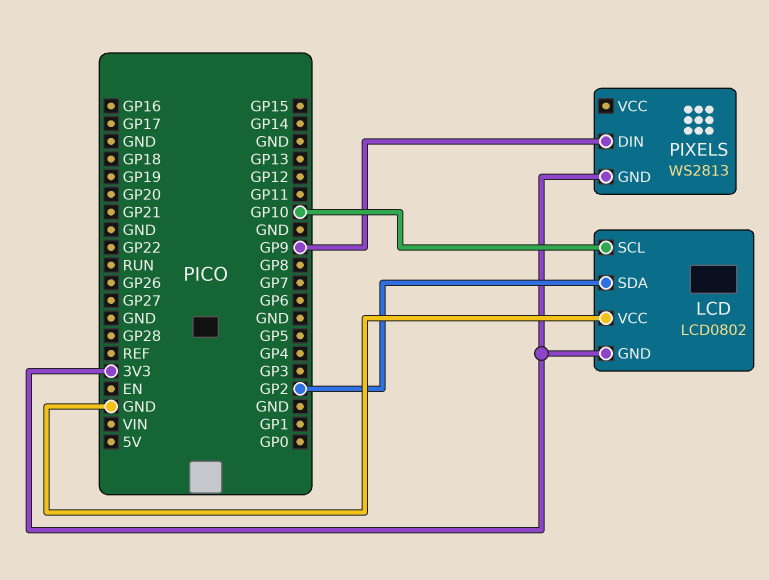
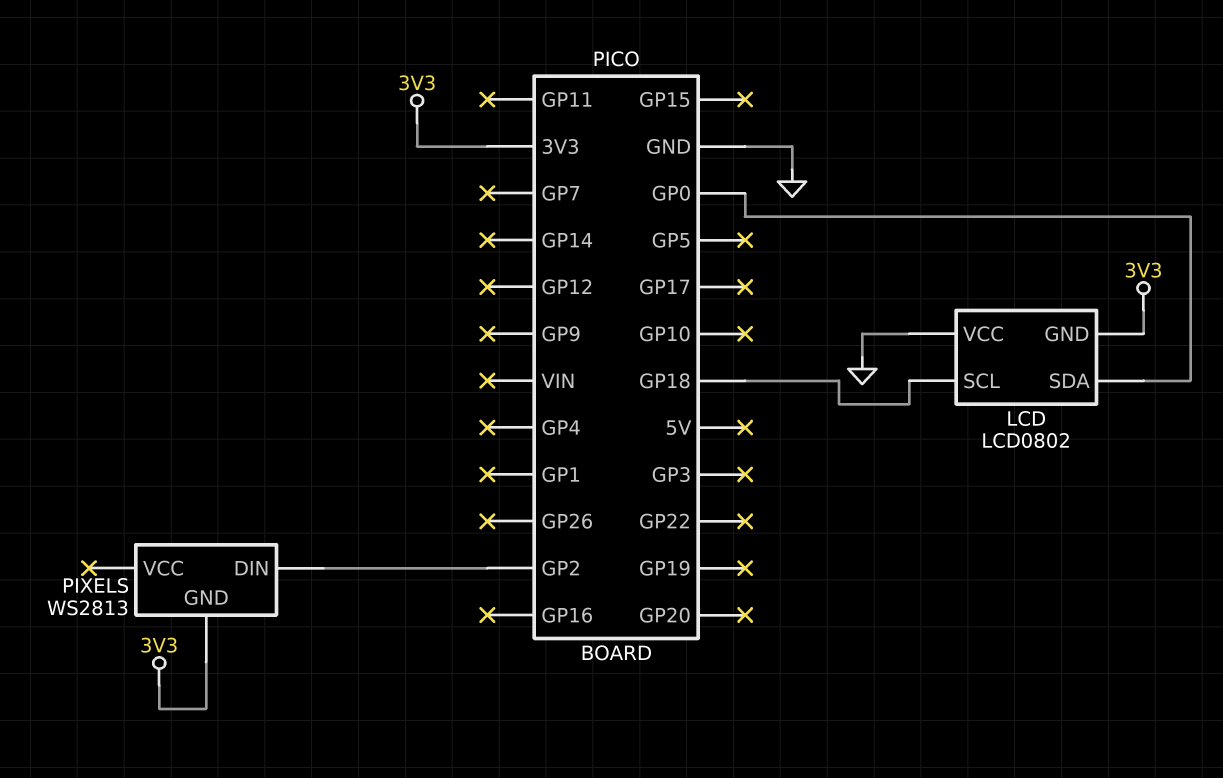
LCD pin SCL: GP10 -> GP18
LCD pin SDA: GP2 -> GP0
PIXELS pin DIN: GP9 -> GP2

